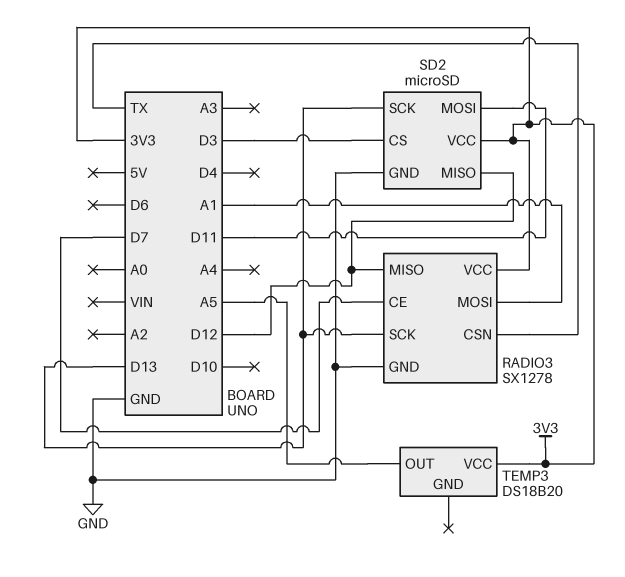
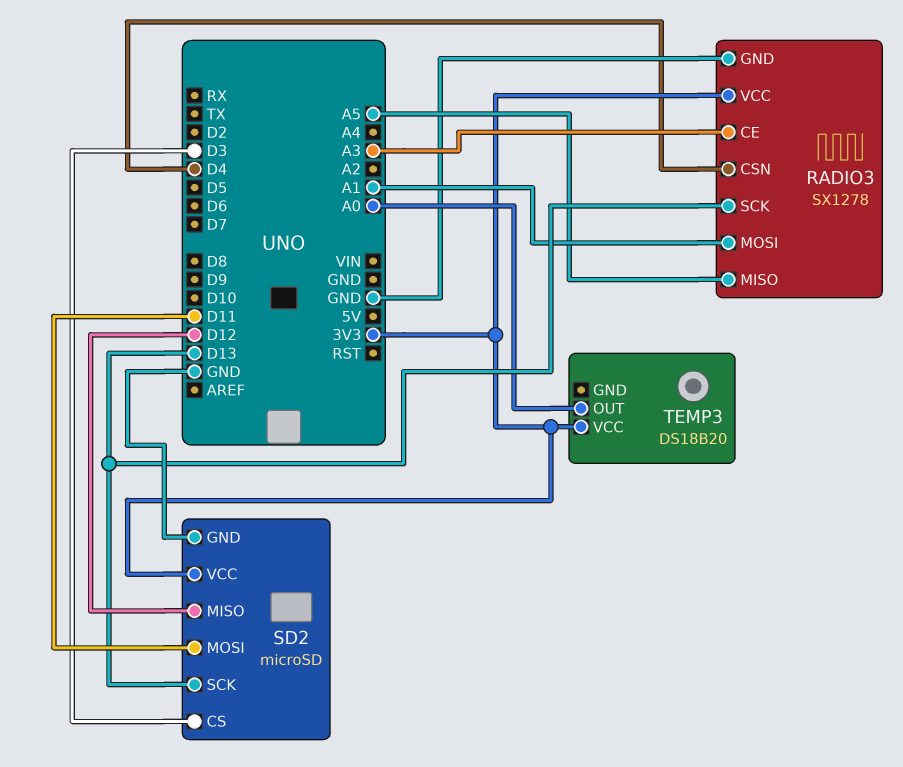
RADIO3 pin CE: D7 -> A3
RADIO3 pin CSN: TX -> D4
RADIO3 pin MISO: D12 -> A5
TEMP3 pin OUT: A5 -> A0

